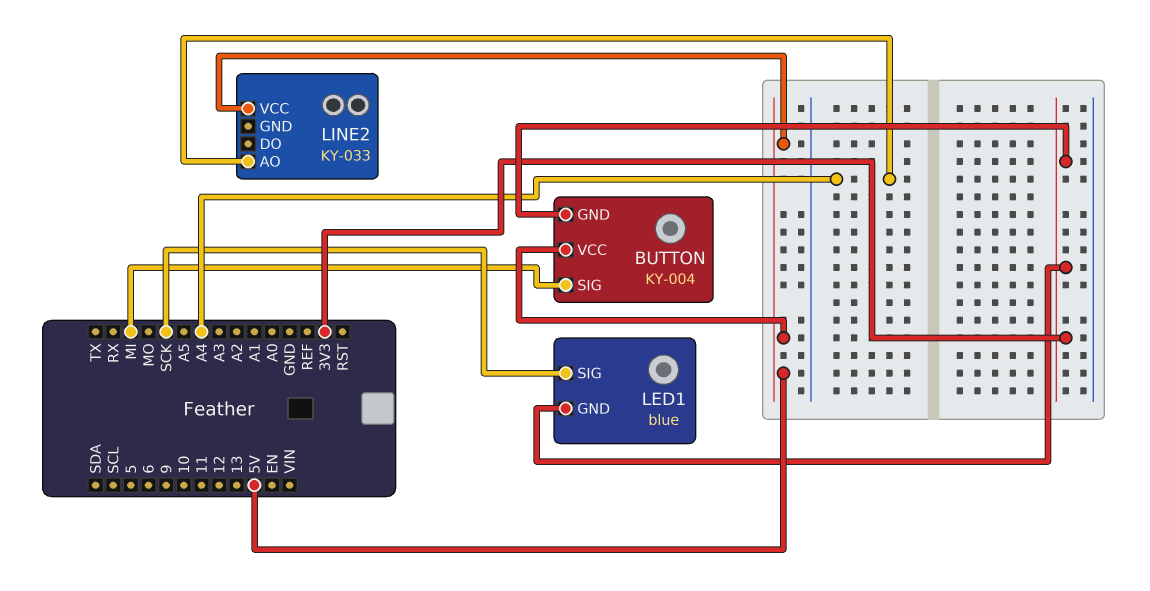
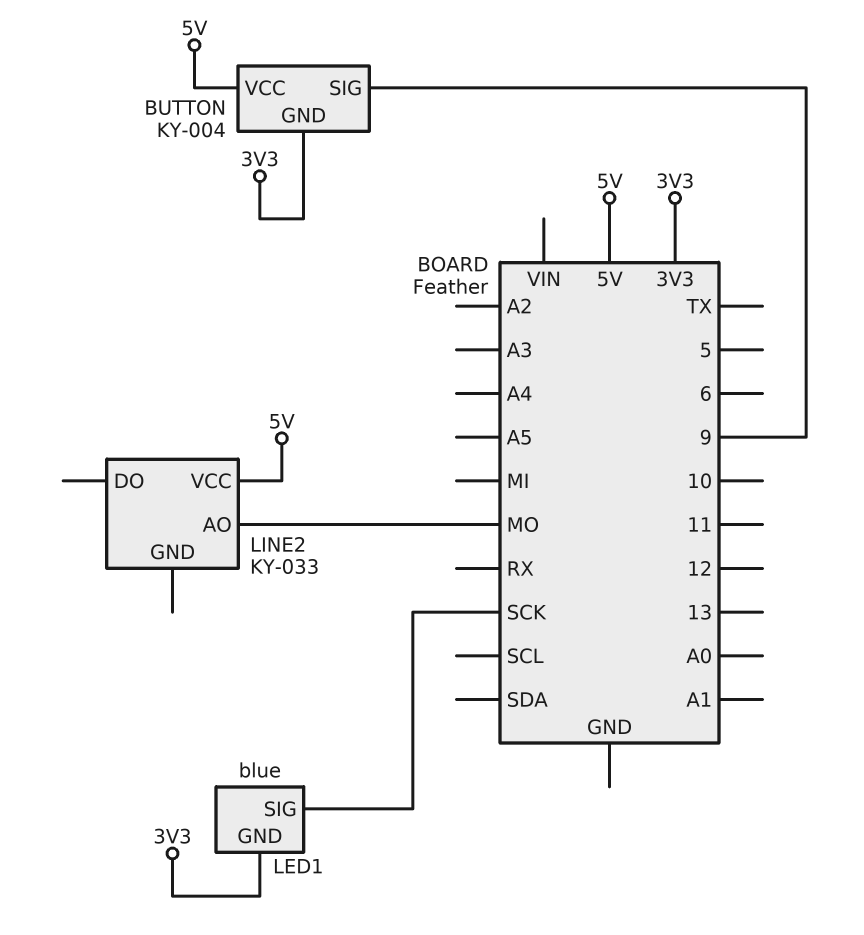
BUTTON pin SIG: MI -> 9
LINE2 pin AO: A4 -> MO

